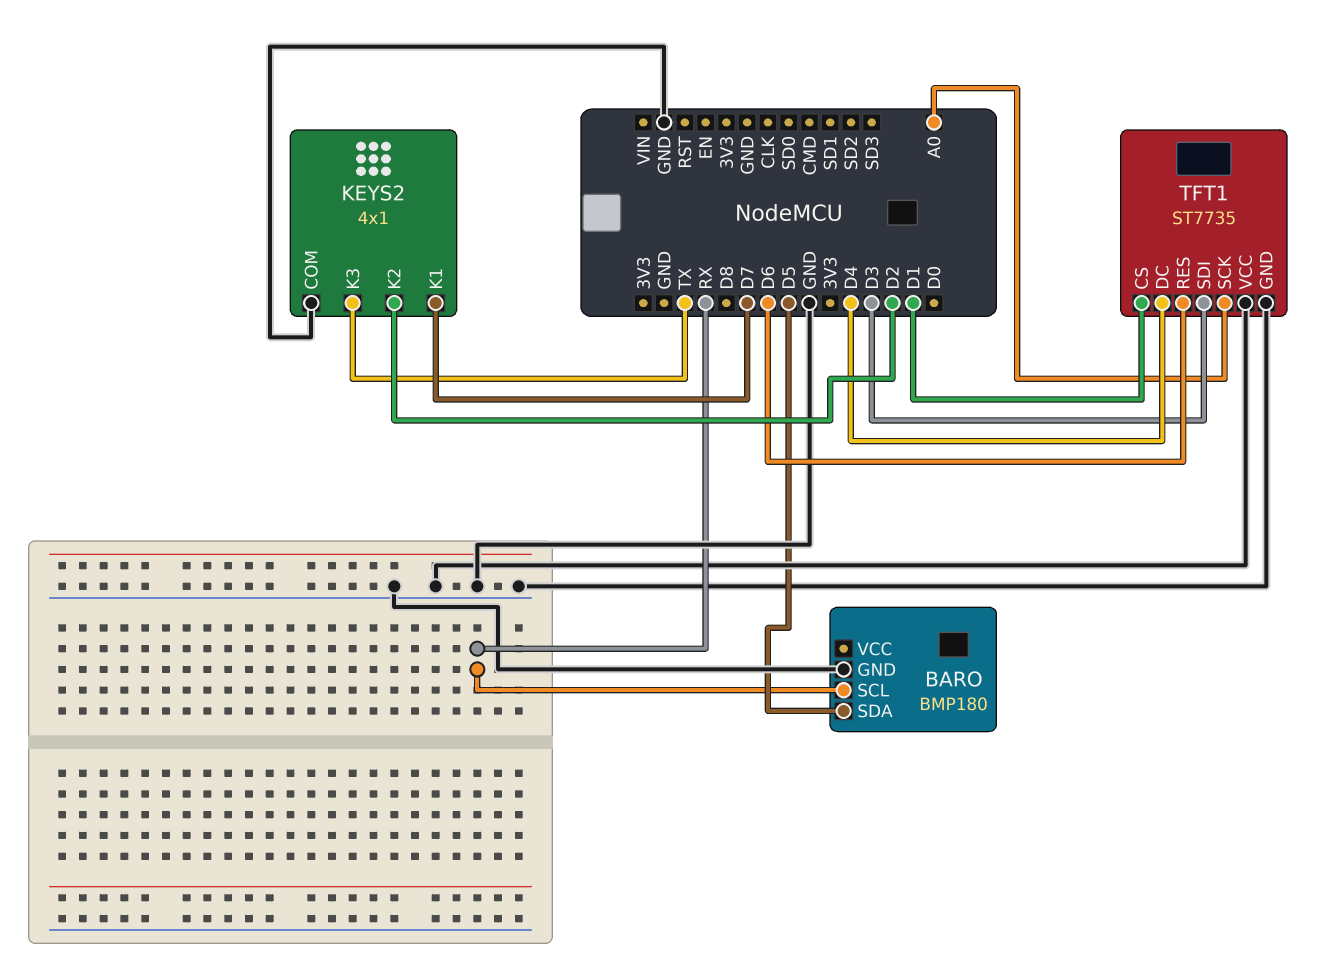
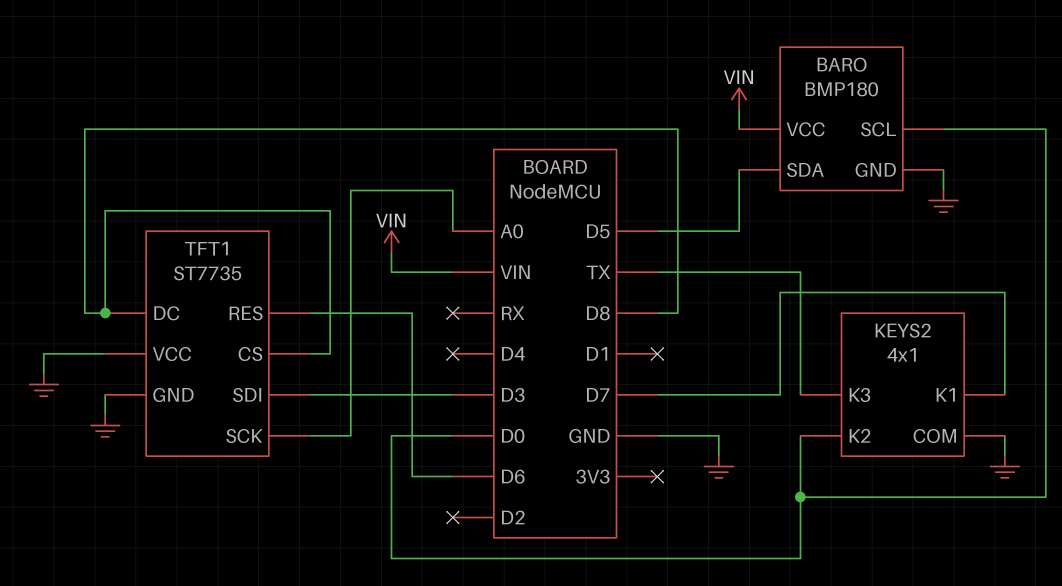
BARO pin SCL: RX -> D0
BARO pin VCC: none -> VIN
KEYS2 pin K2: D2 -> D0
TFT1 pin CS: D1 -> D8
TFT1 pin DC: D4 -> D8

